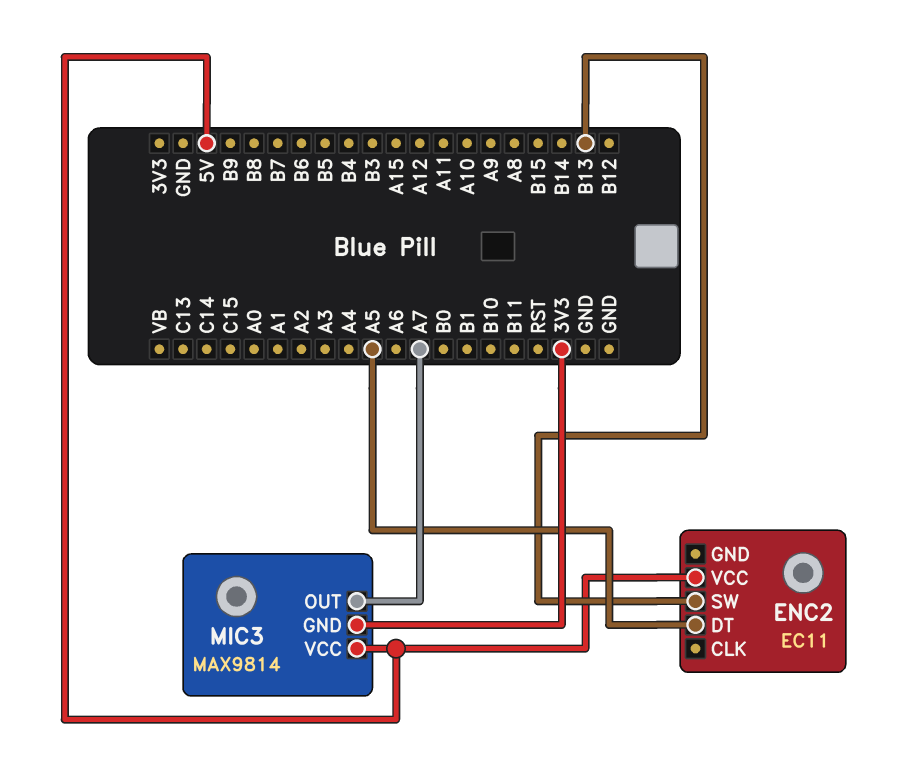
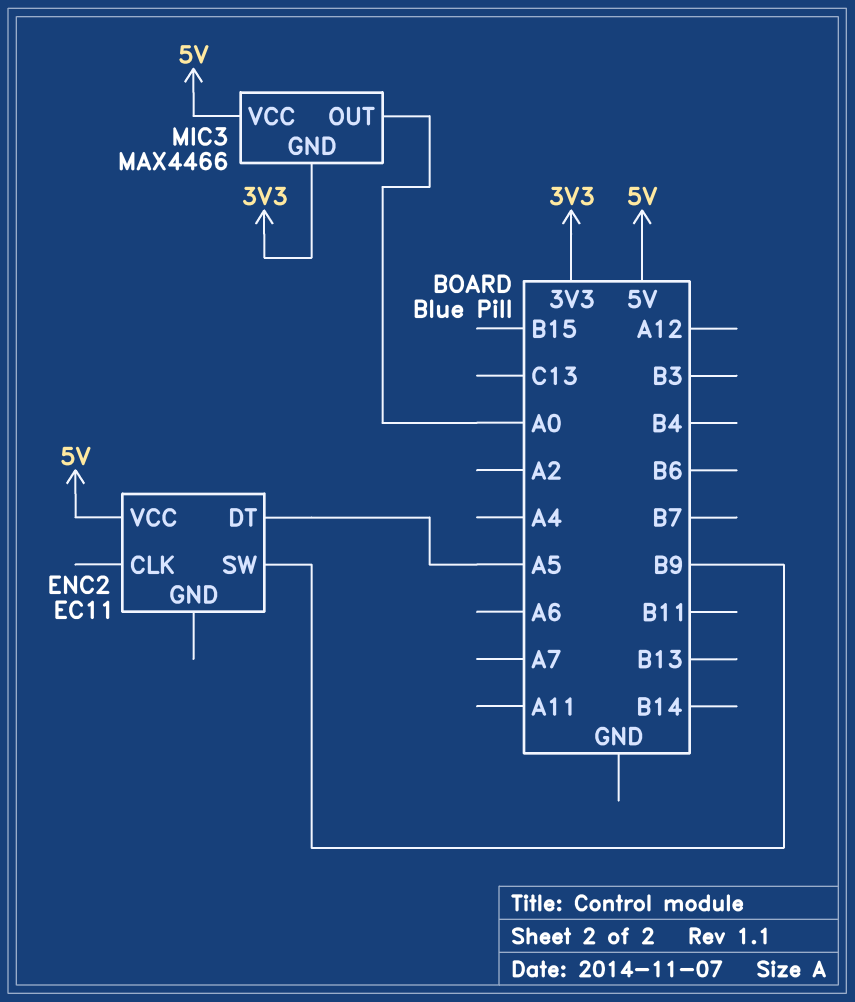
ENC2 pin SW: B13 -> B9
MIC3: MAX9814 -> MAX4466
MIC3 pin OUT: A7 -> A0

